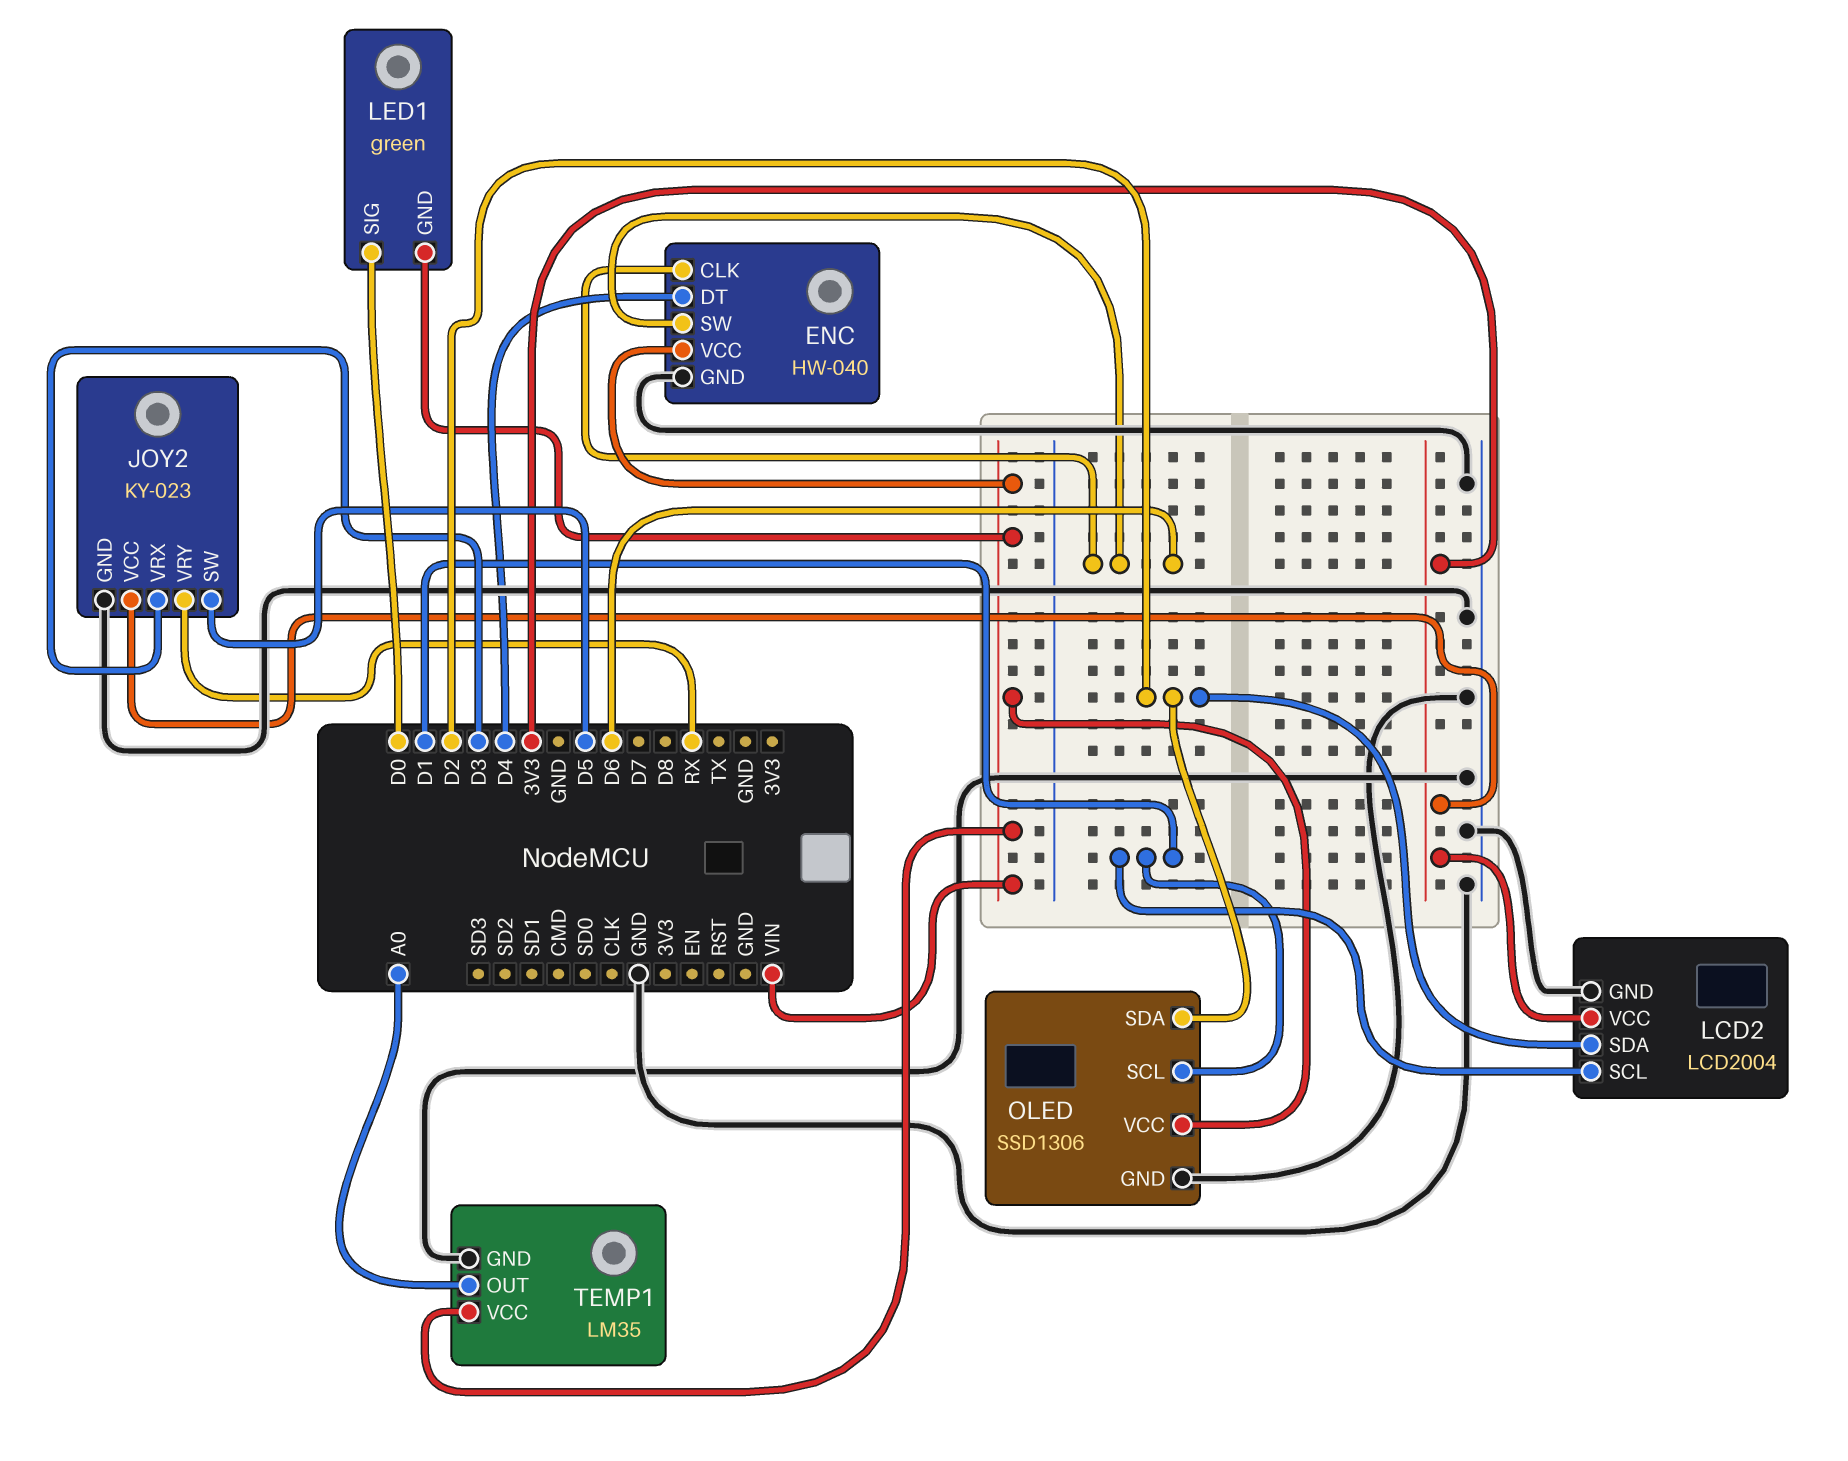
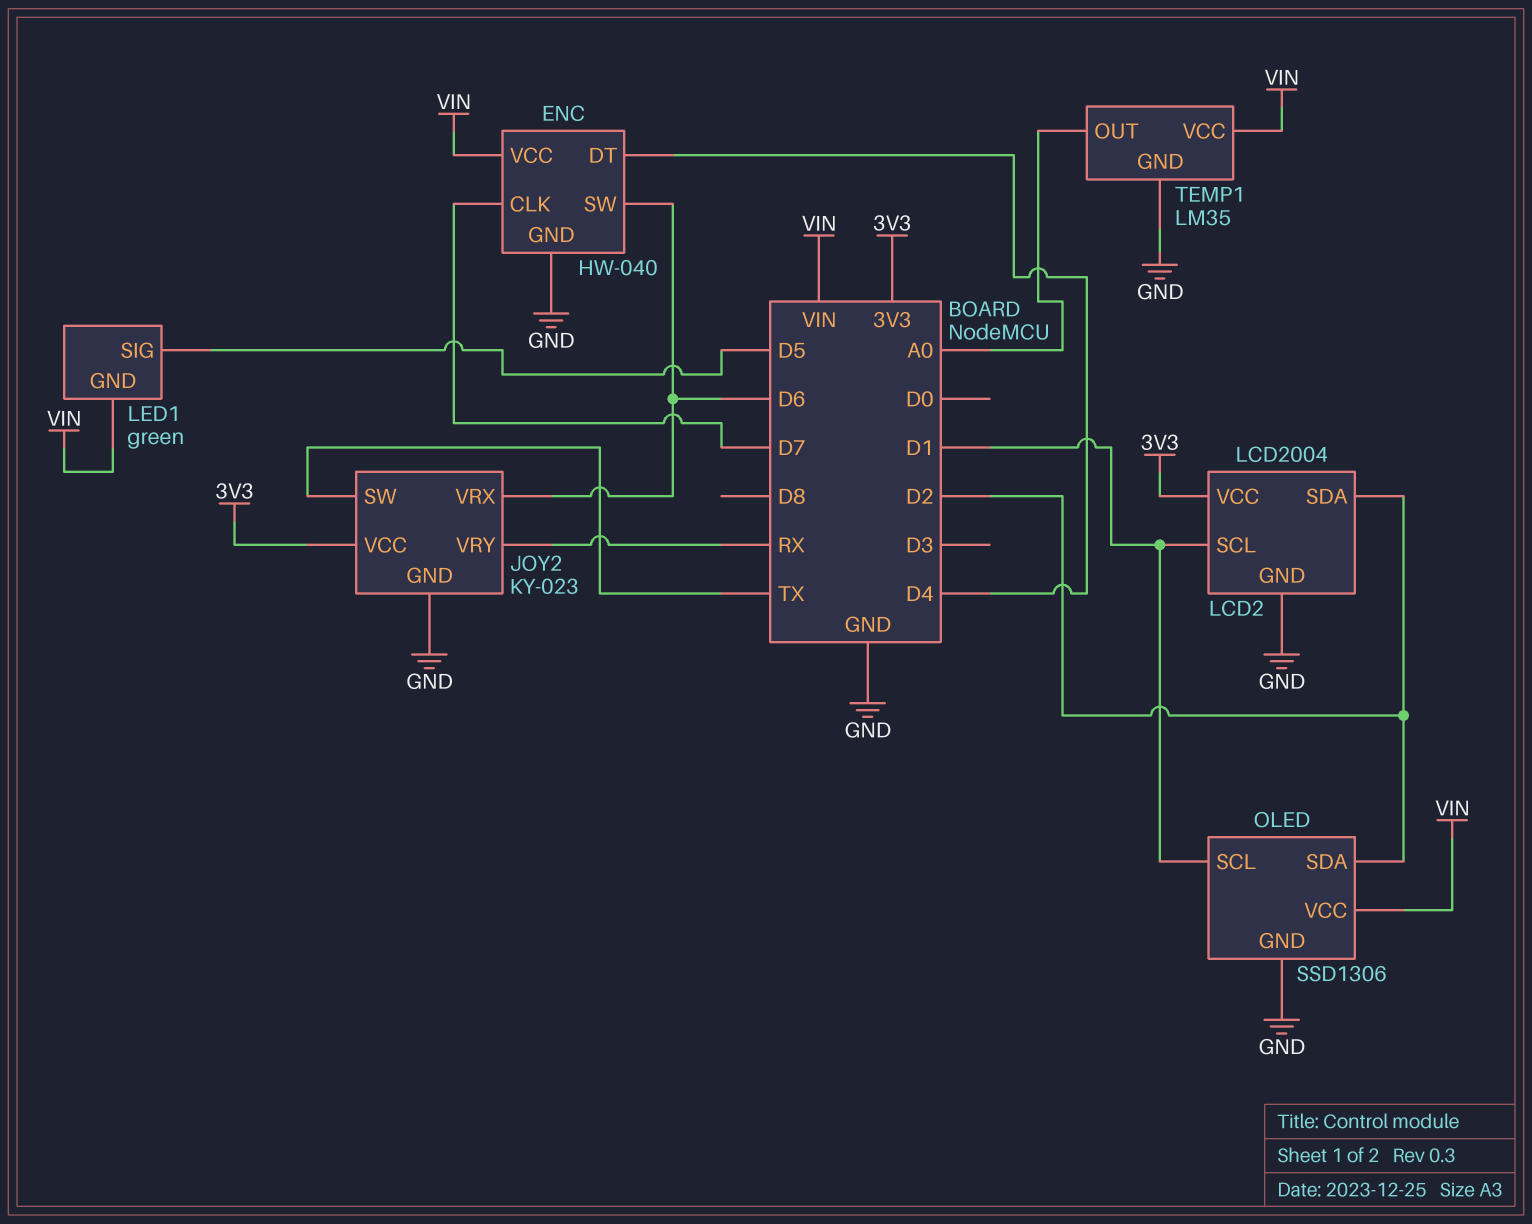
ENC pin CLK: D6 -> D7
JOY2 pin SW: D5 -> TX
JOY2 pin VRX: D3 -> D6
LED1 pin SIG: D0 -> D5

